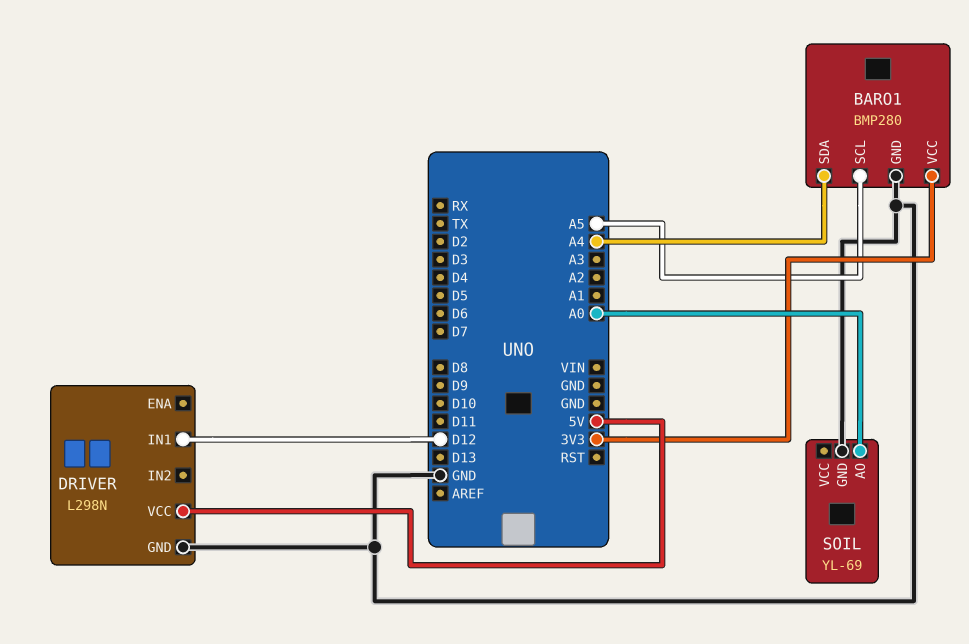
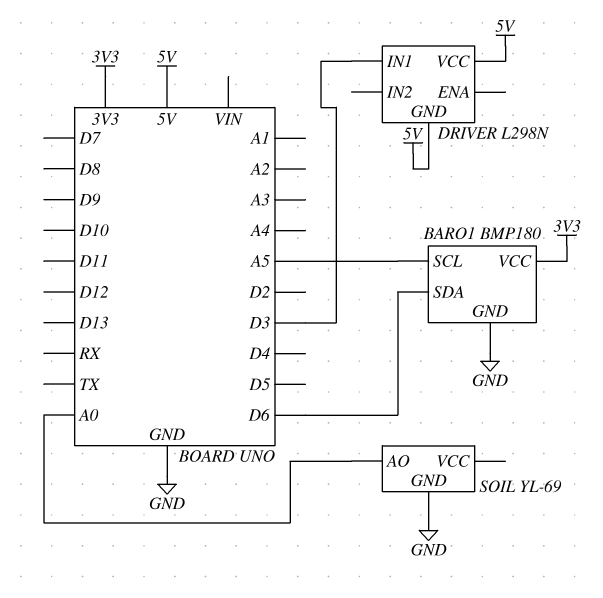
BARO1: BMP280 -> BMP180
BARO1 pin SDA: A4 -> D6
DRIVER pin GND: GND -> 5V
DRIVER pin IN1: D12 -> D3

